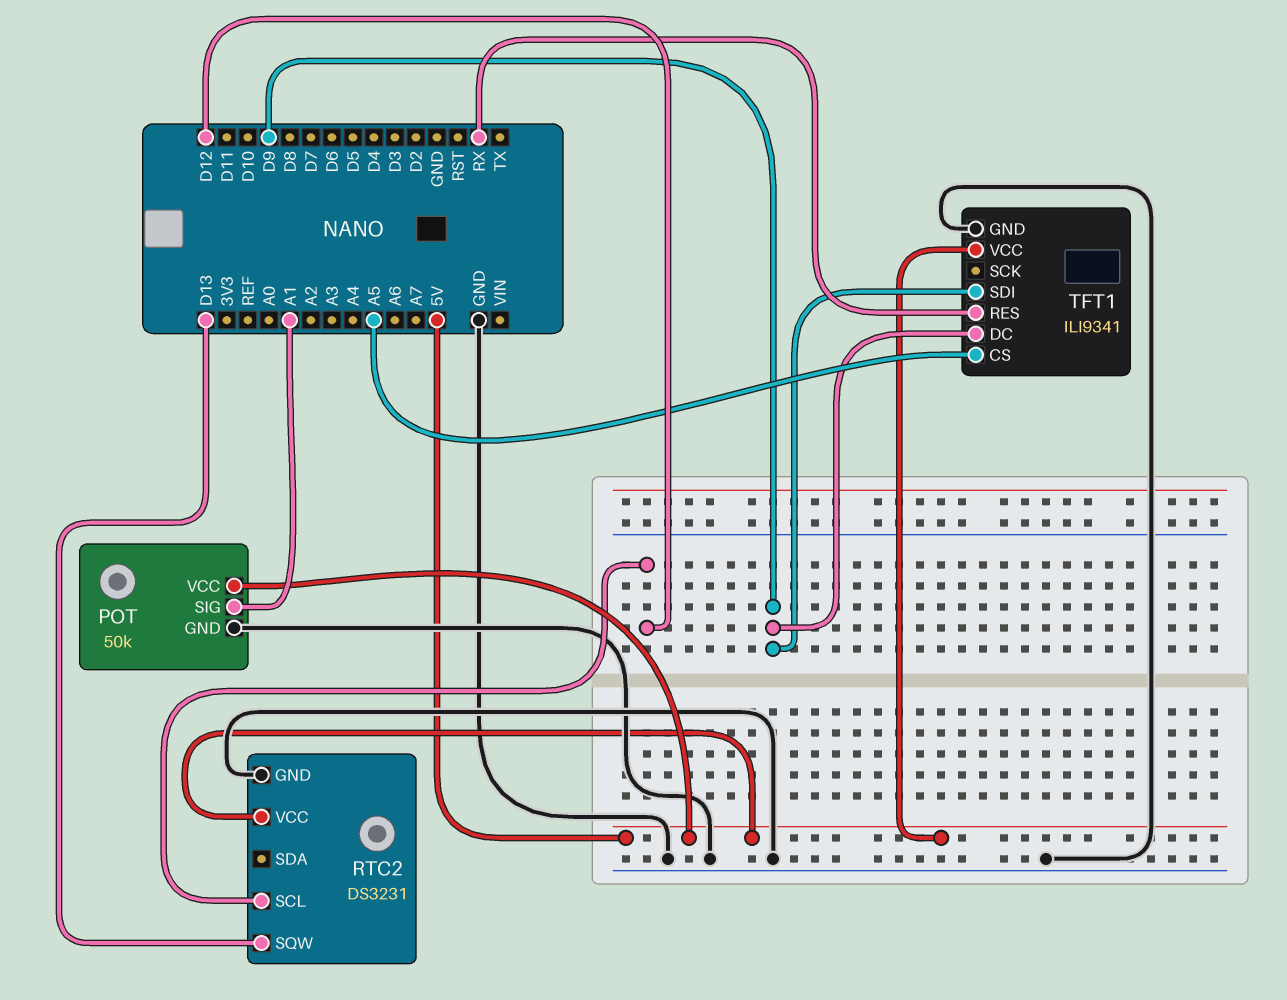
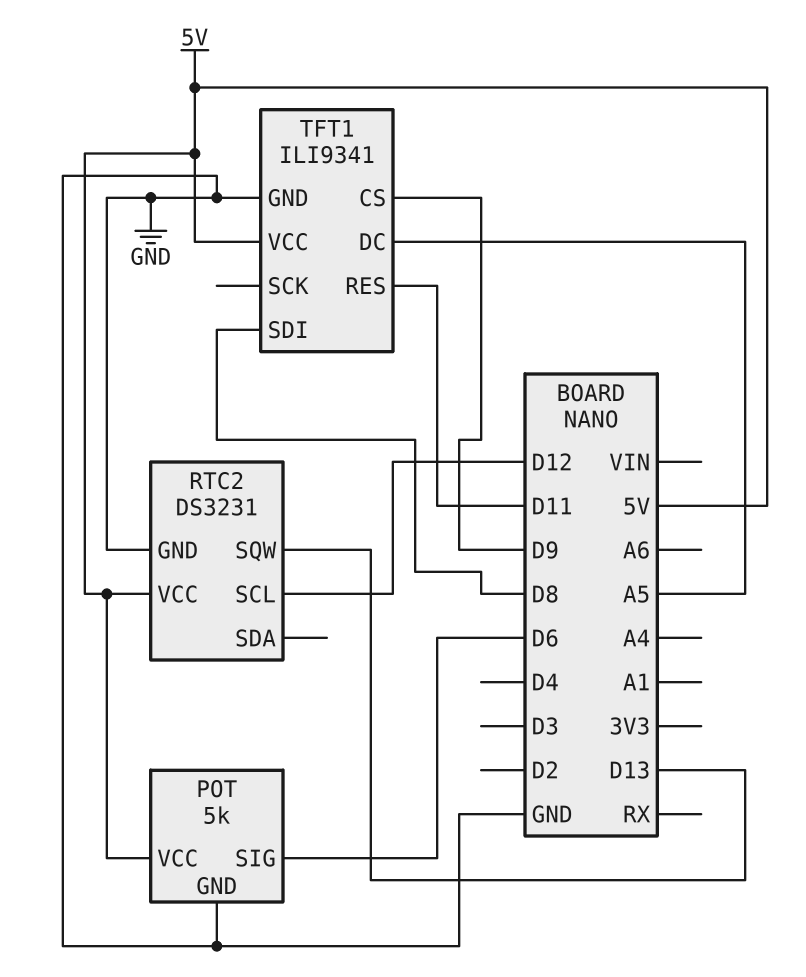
POT: 50k -> 5k
POT pin SIG: A1 -> D6
TFT1 pin CS: A5 -> D9
TFT1 pin DC: D9 -> A5
TFT1 pin RES: RX -> D11
TFT1 pin SDI: D9 -> D8

